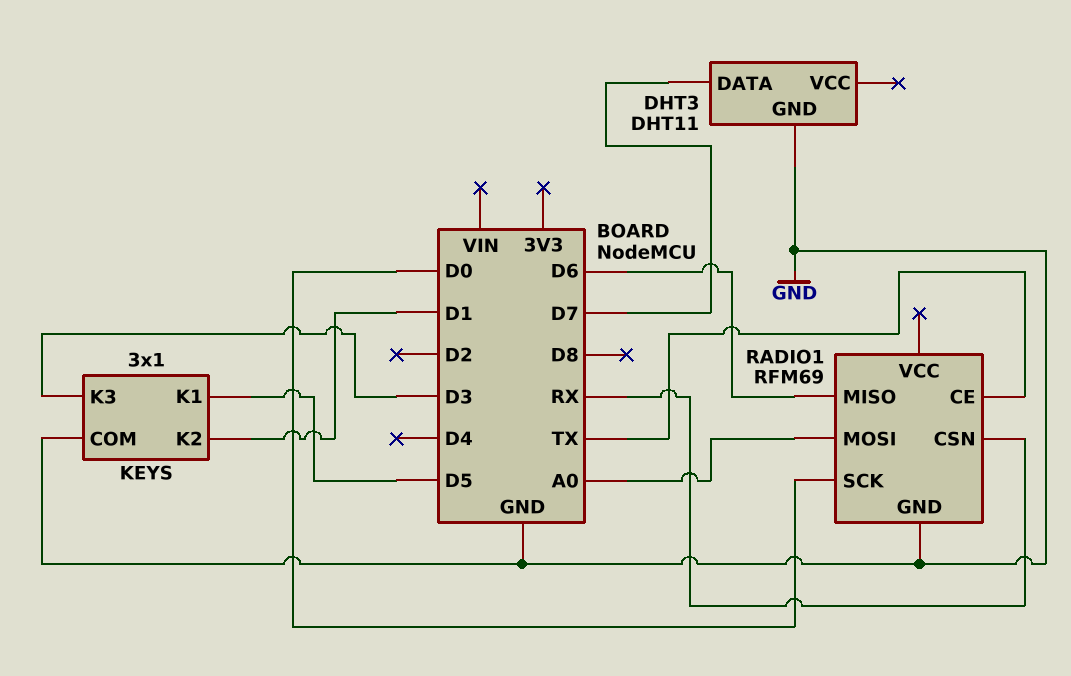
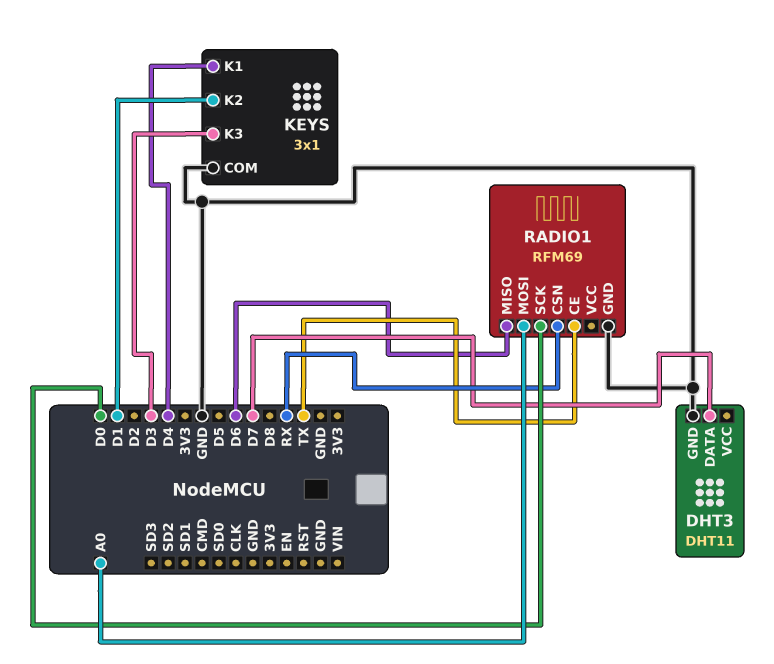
KEYS pin K1: D5 -> D4

